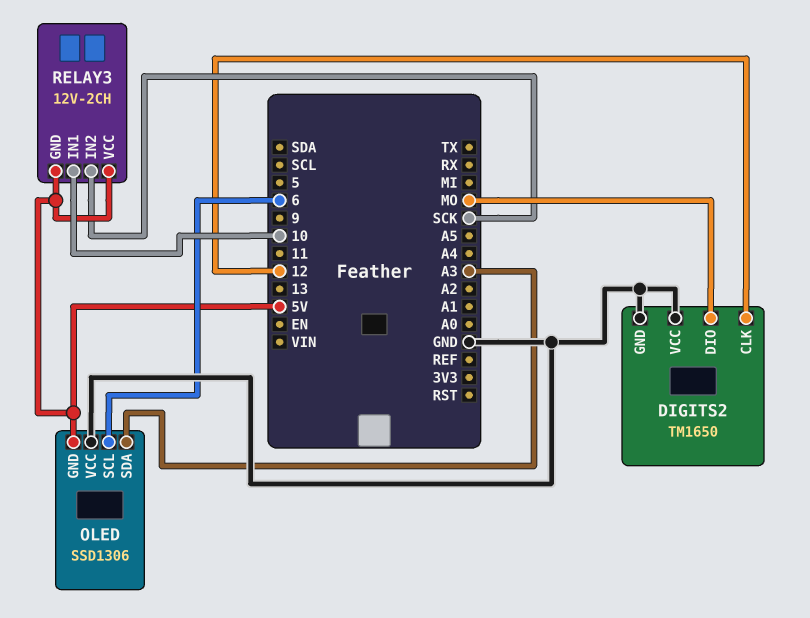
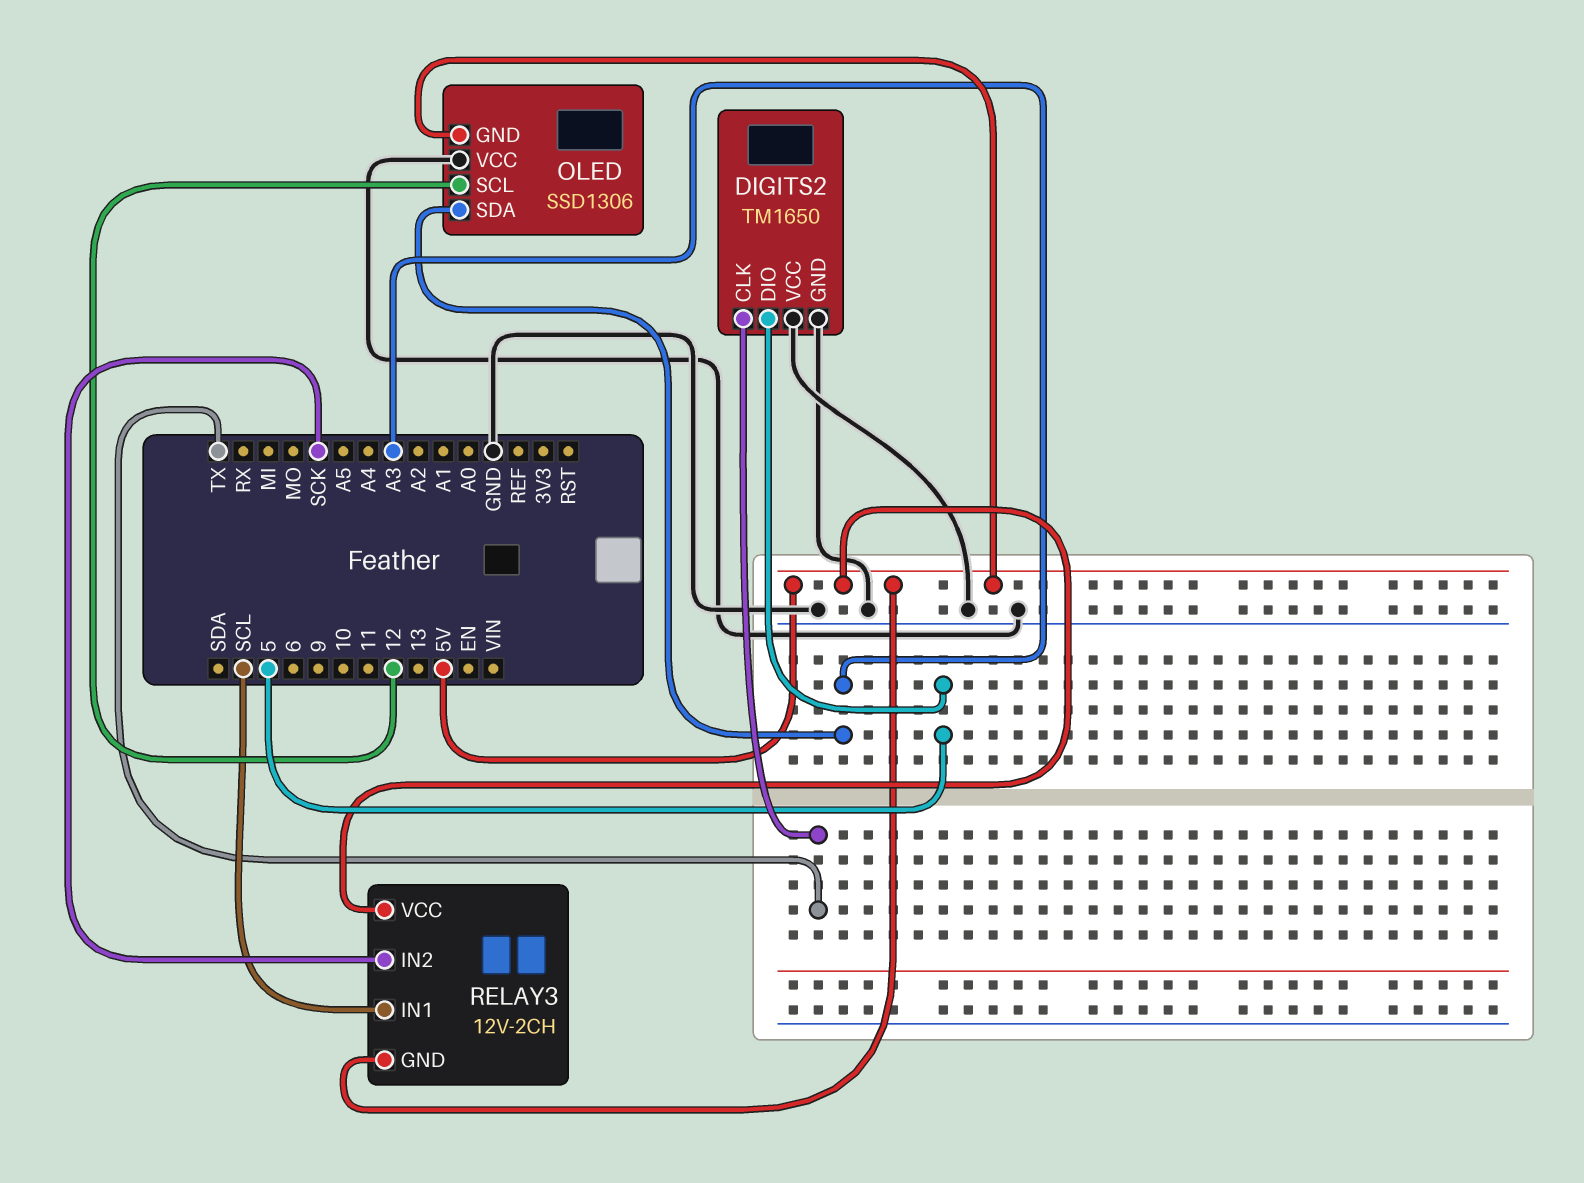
DIGITS2 pin CLK: 12 -> TX
DIGITS2 pin DIO: MO -> 5
OLED pin SCL: 6 -> 12
RELAY3 pin IN1: 10 -> SCL

